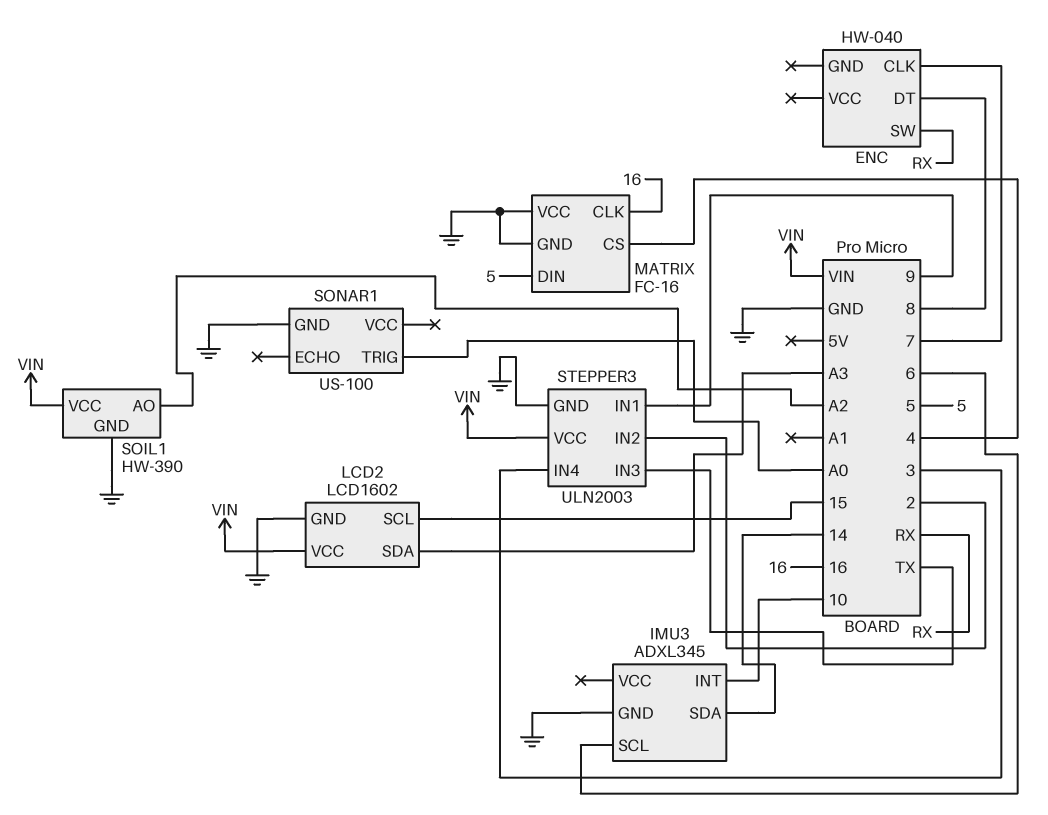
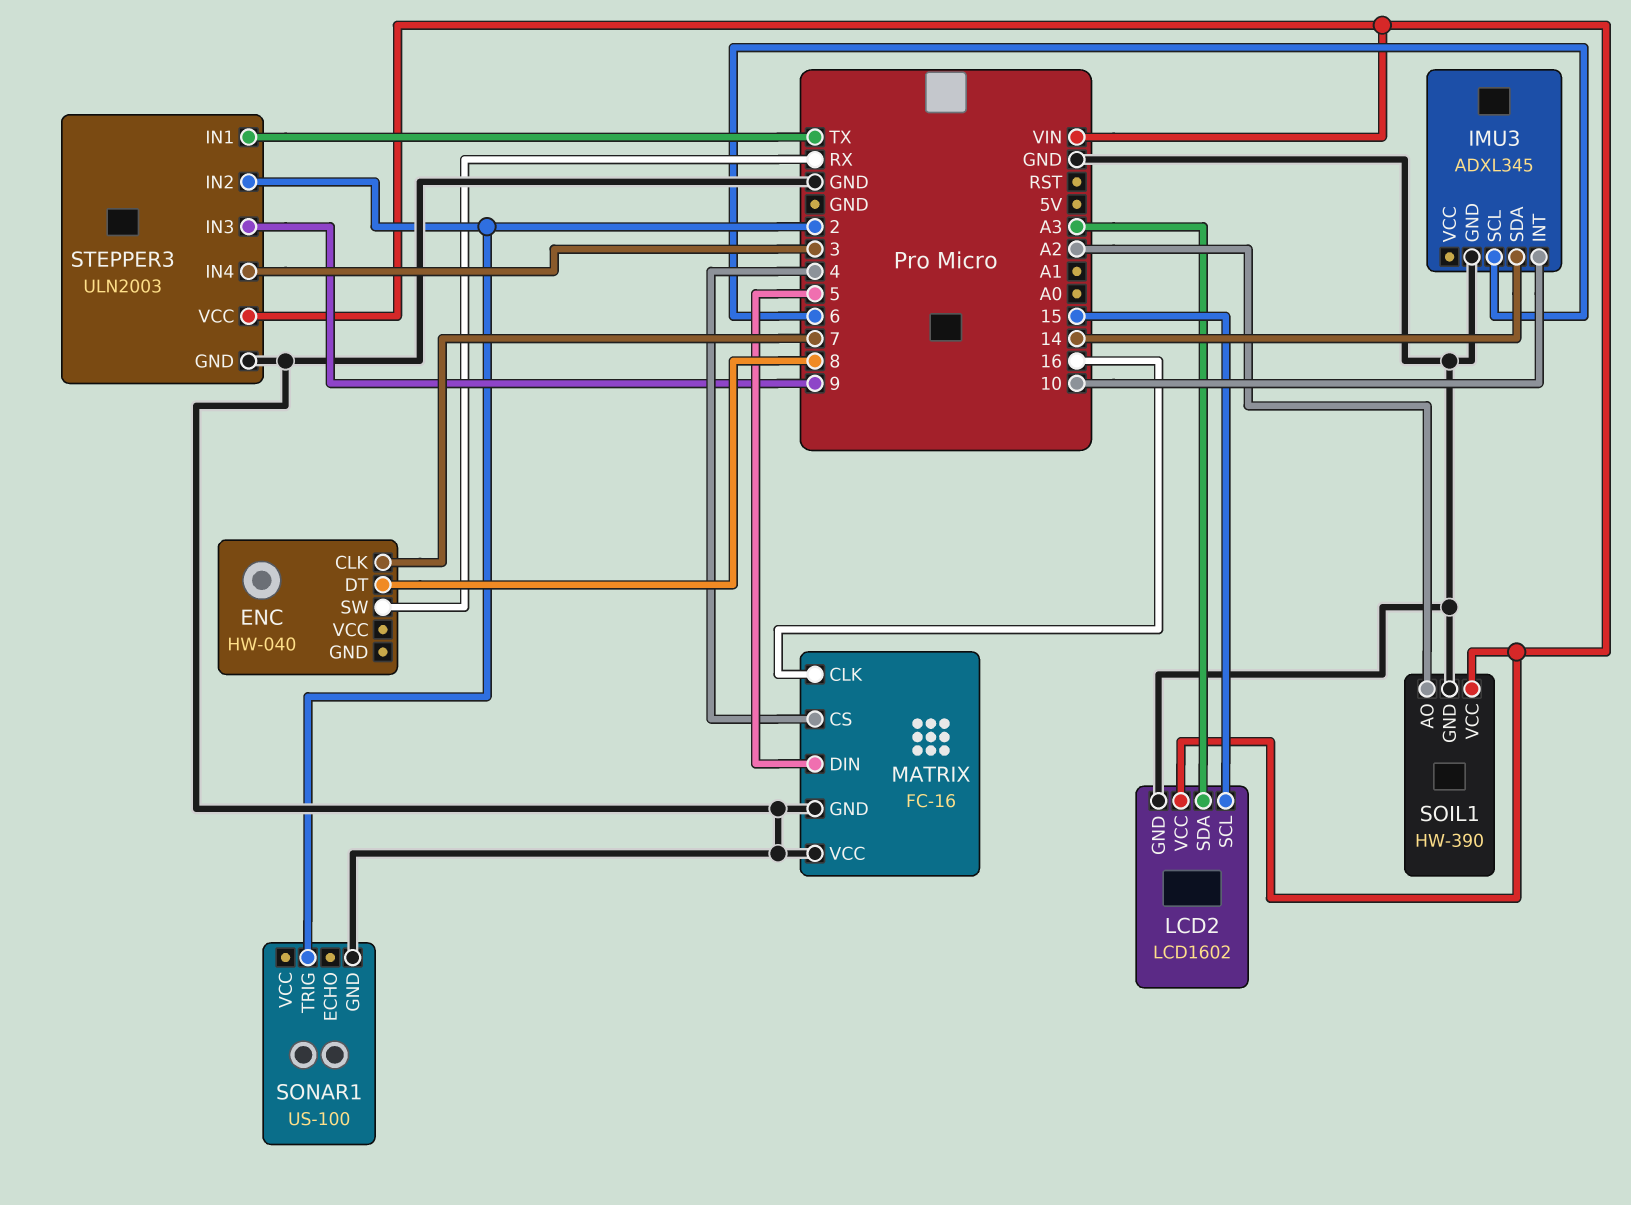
SONAR1 pin TRIG: A0 -> 2
STEPPER3 pin IN1: 9 -> TX
STEPPER3 pin IN3: TX -> 9

